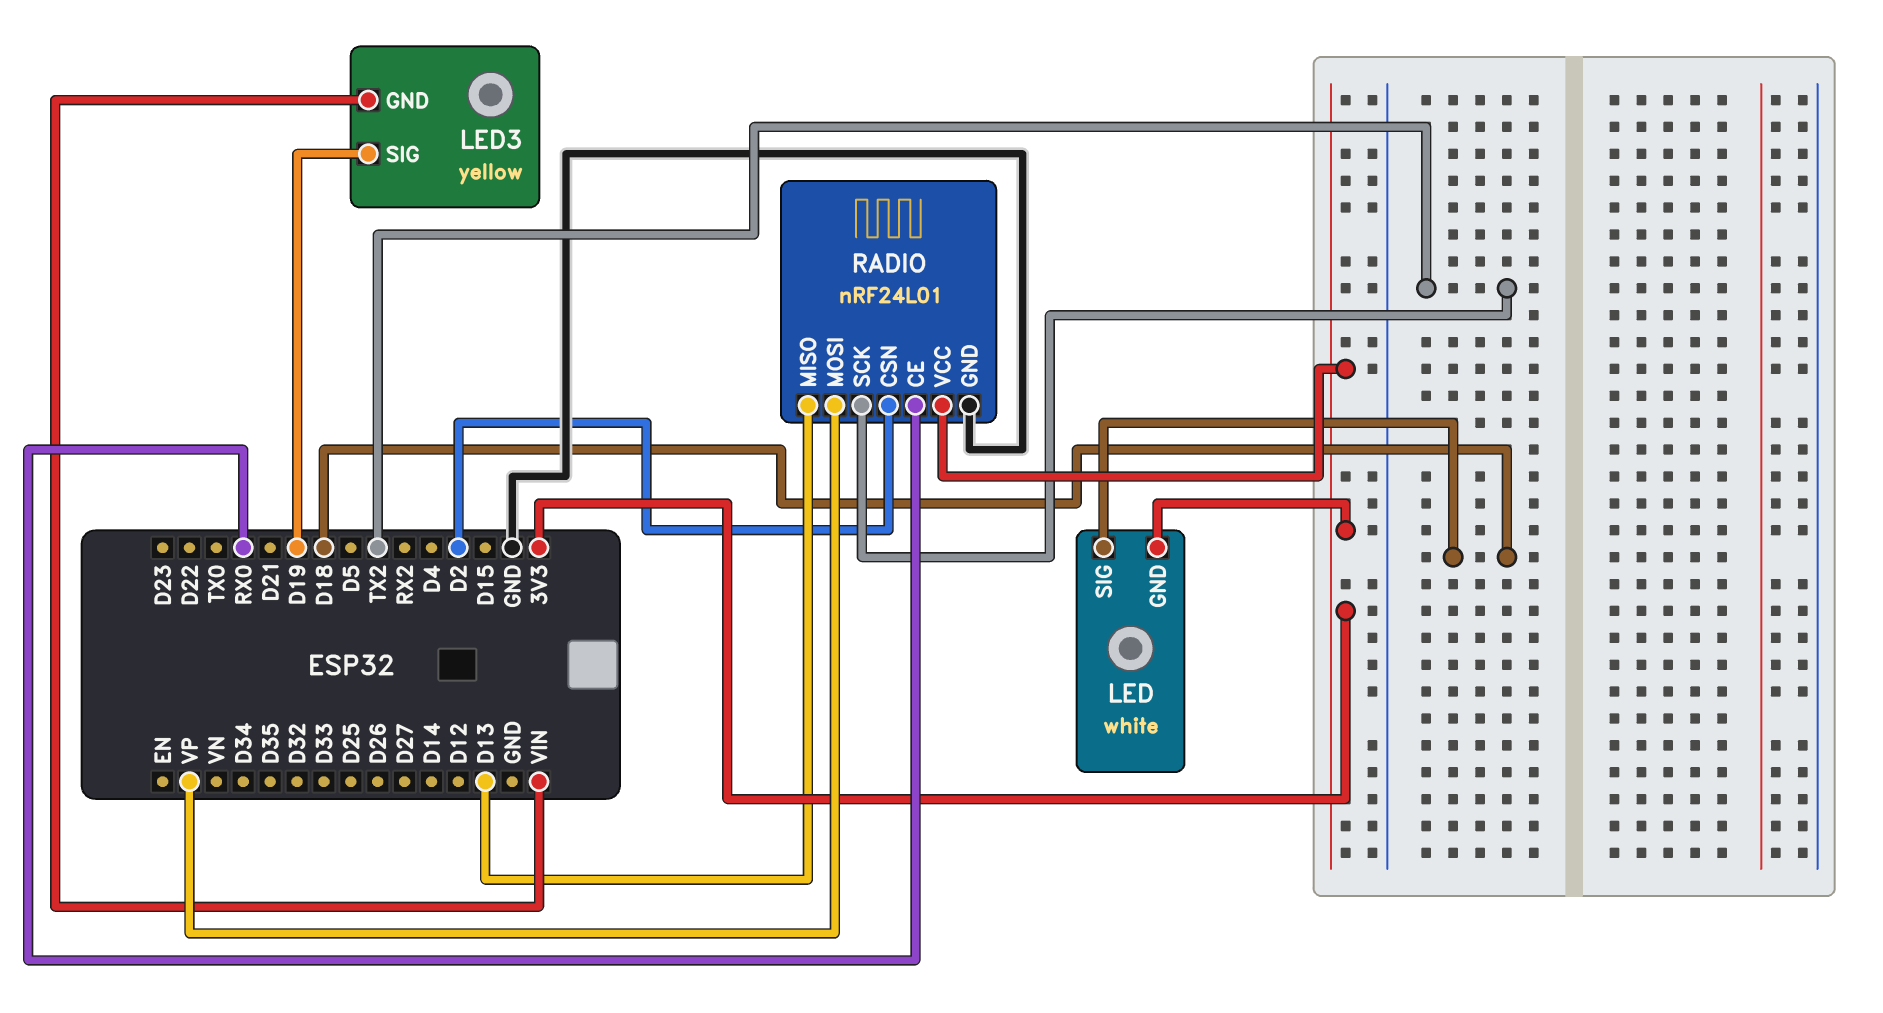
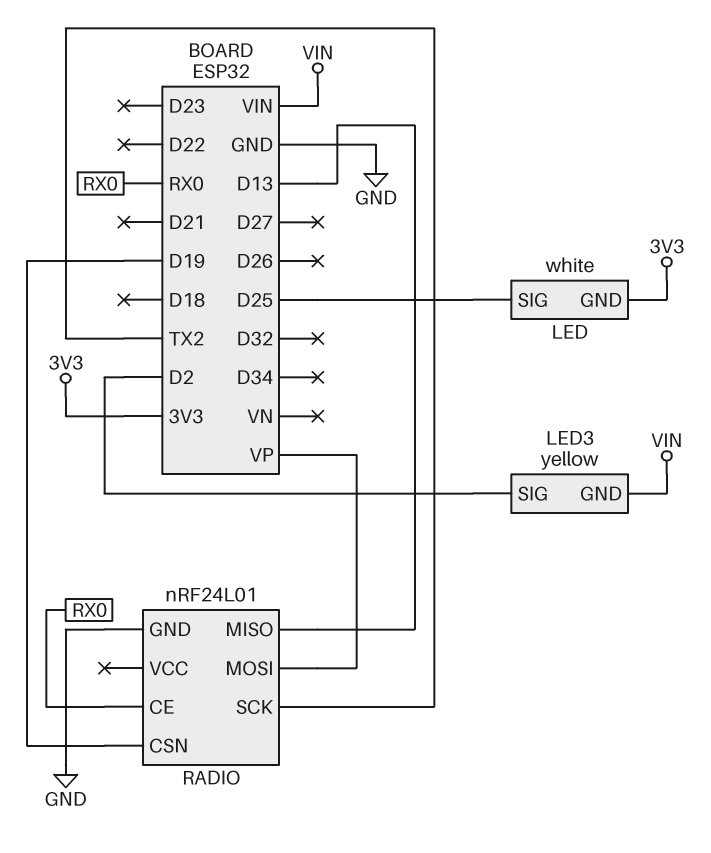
LED pin SIG: D18 -> D25
LED3 pin SIG: D19 -> D2
RADIO pin CSN: D2 -> D19
RADIO pin VCC: 3V3 -> none

